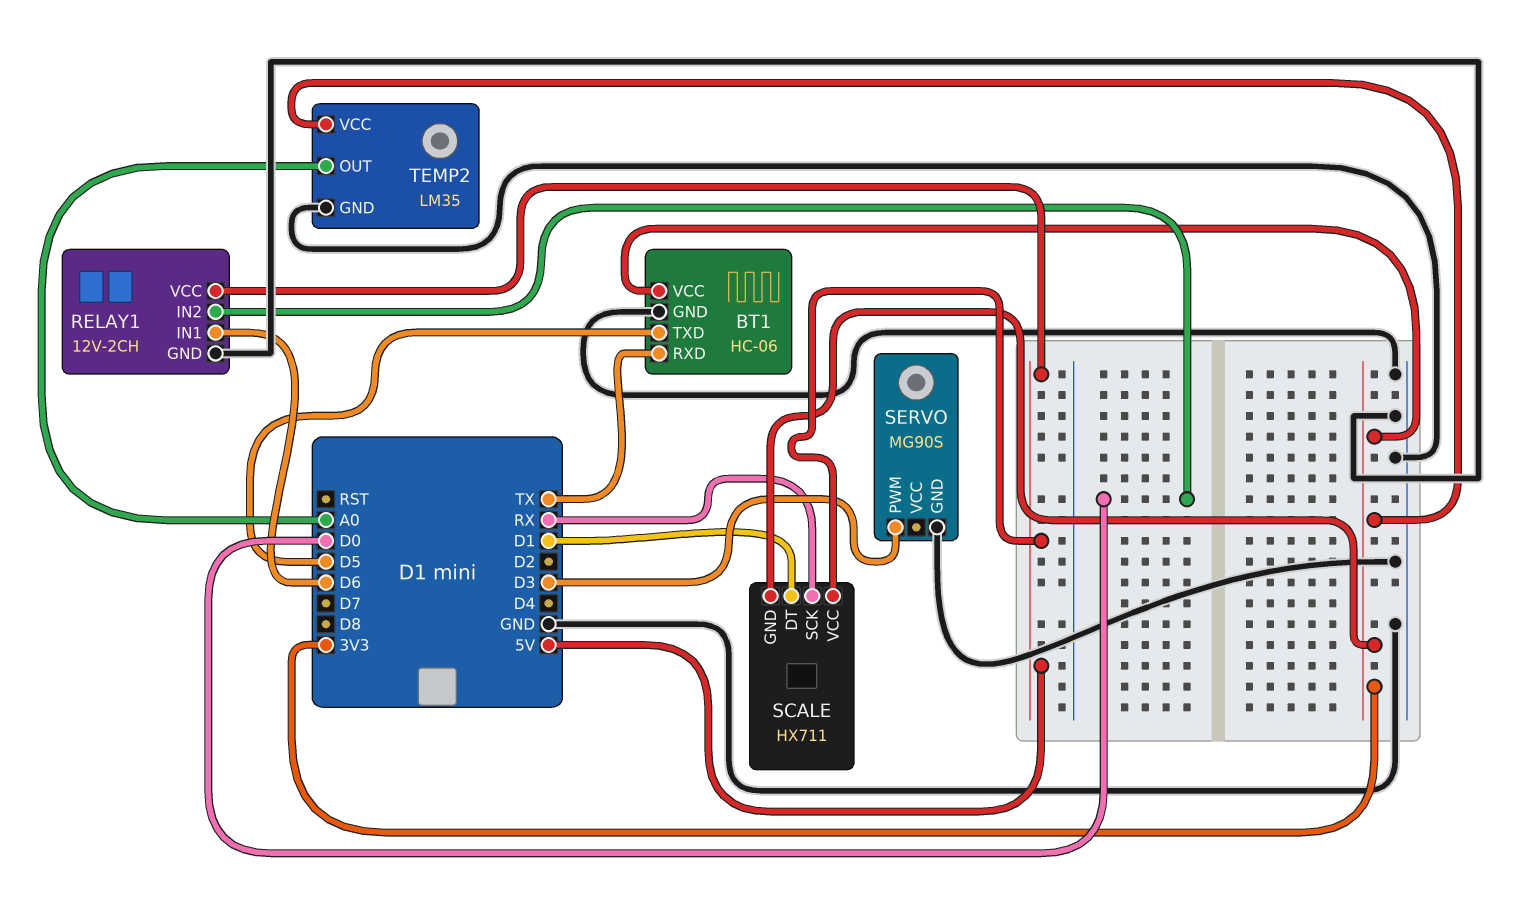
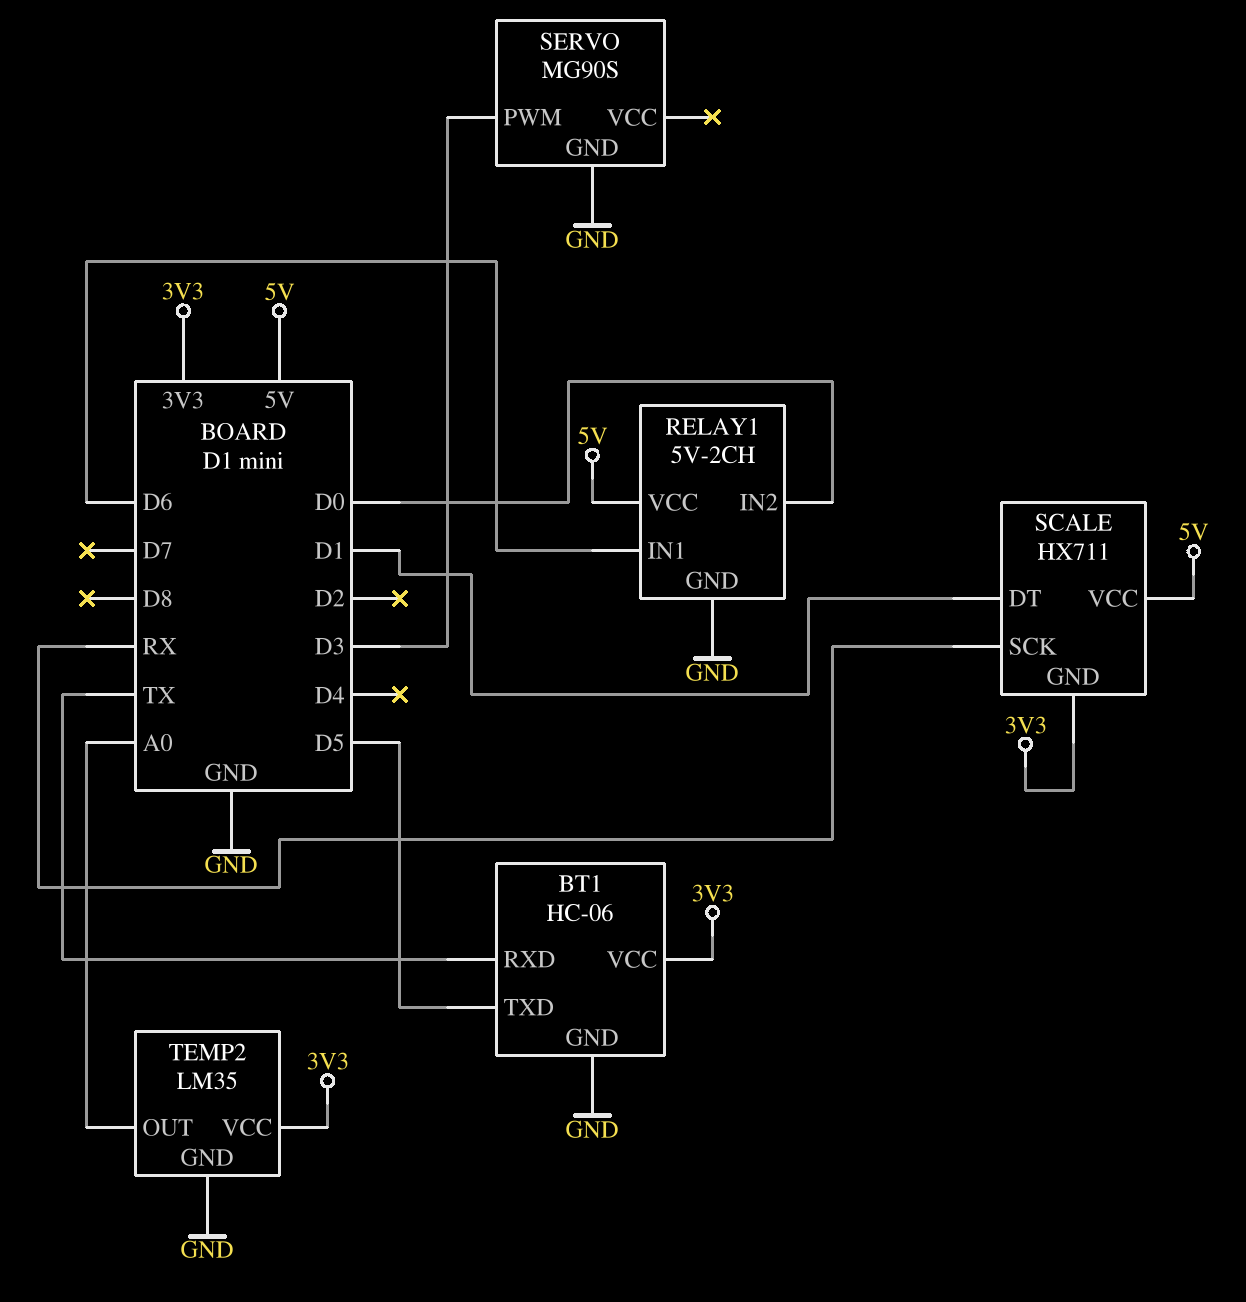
RELAY1: 12V-2CH -> 5V-2CH

